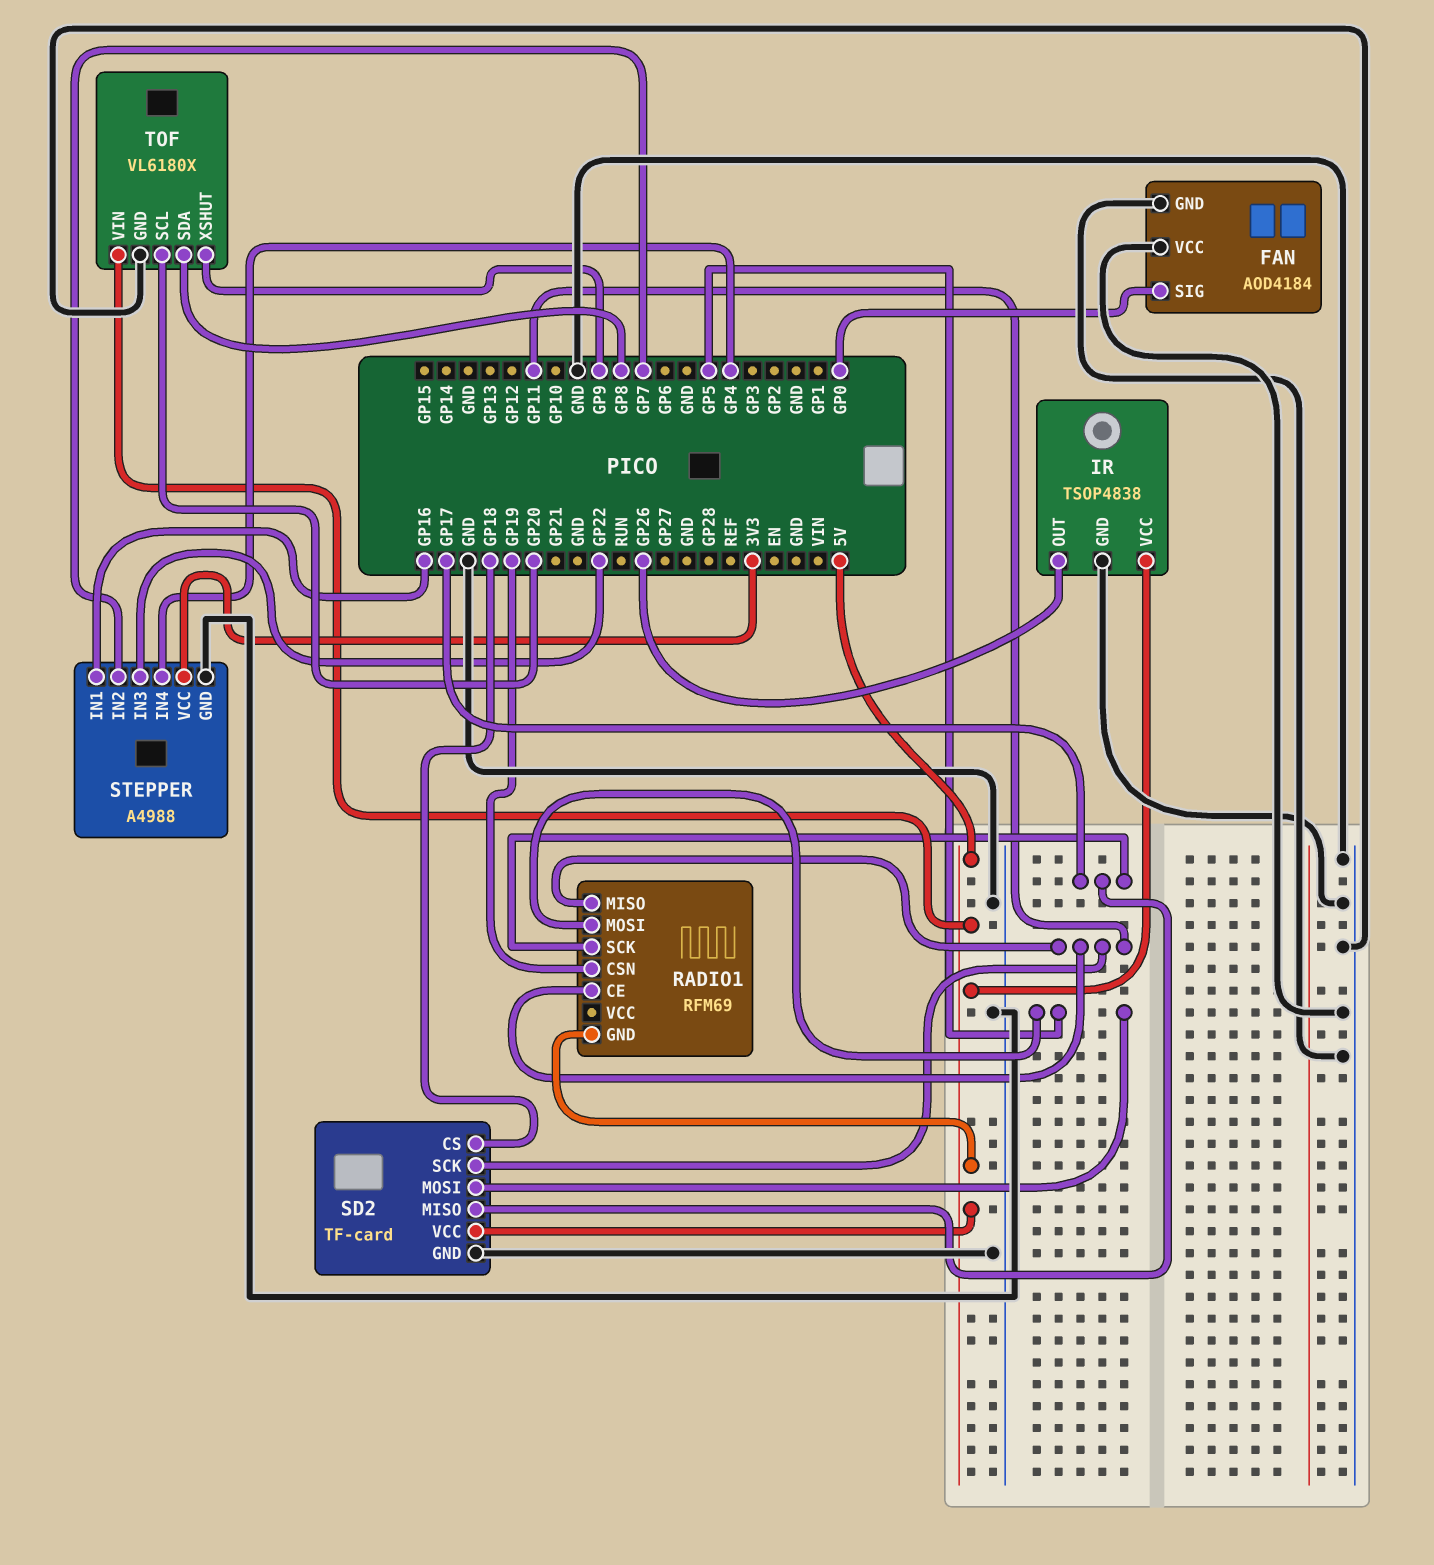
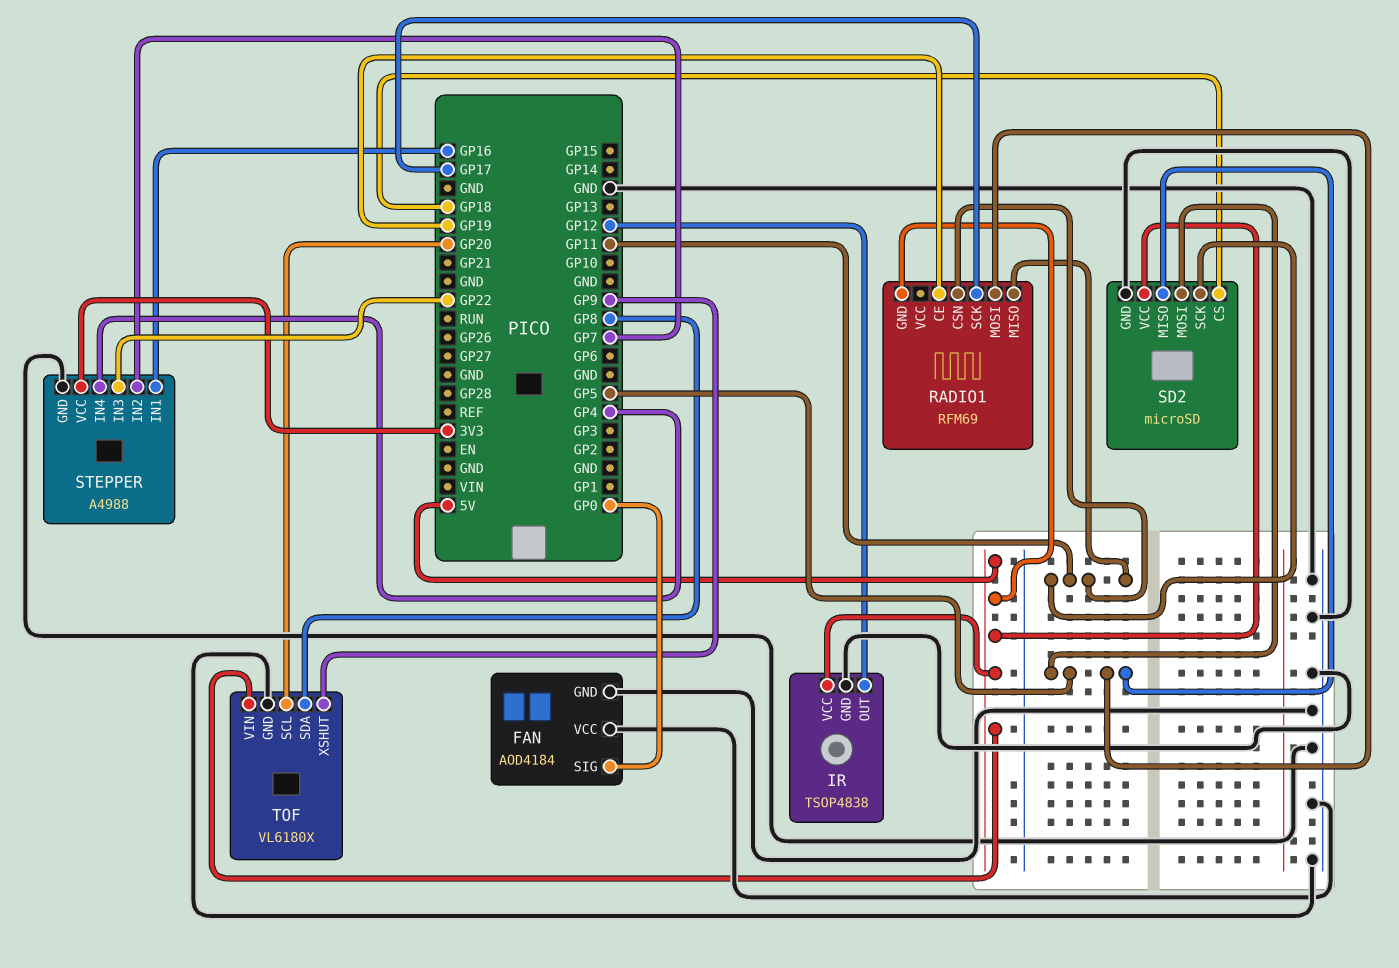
IR pin OUT: GP26 -> GP12
RADIO1 pin CE: GP11 -> GP19
RADIO1 pin CSN: GP19 -> GP11
SD2: TF-card -> microSD
SD2 pin MISO: GP17 -> GP5

